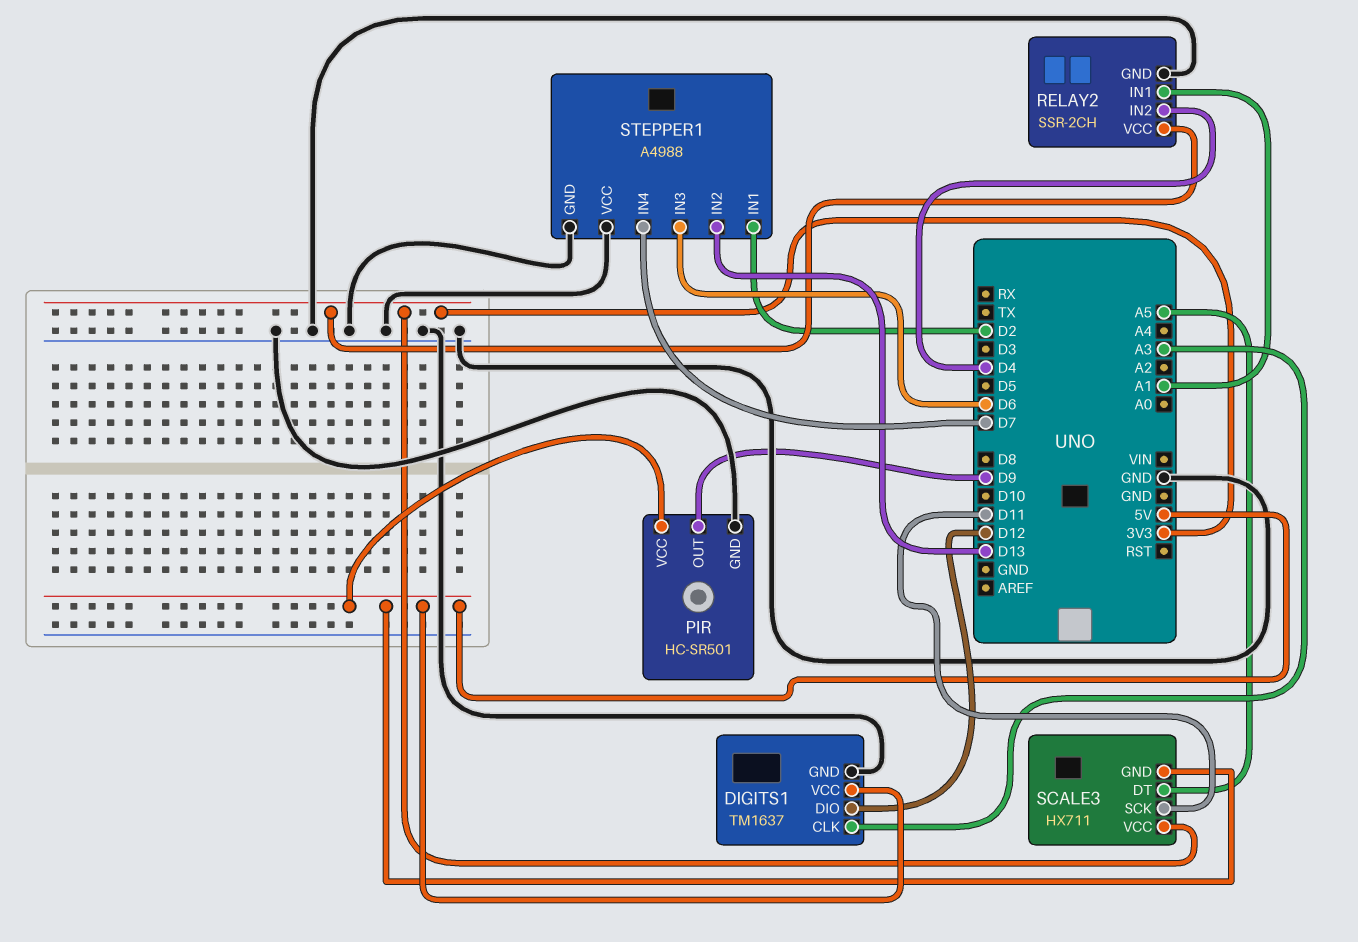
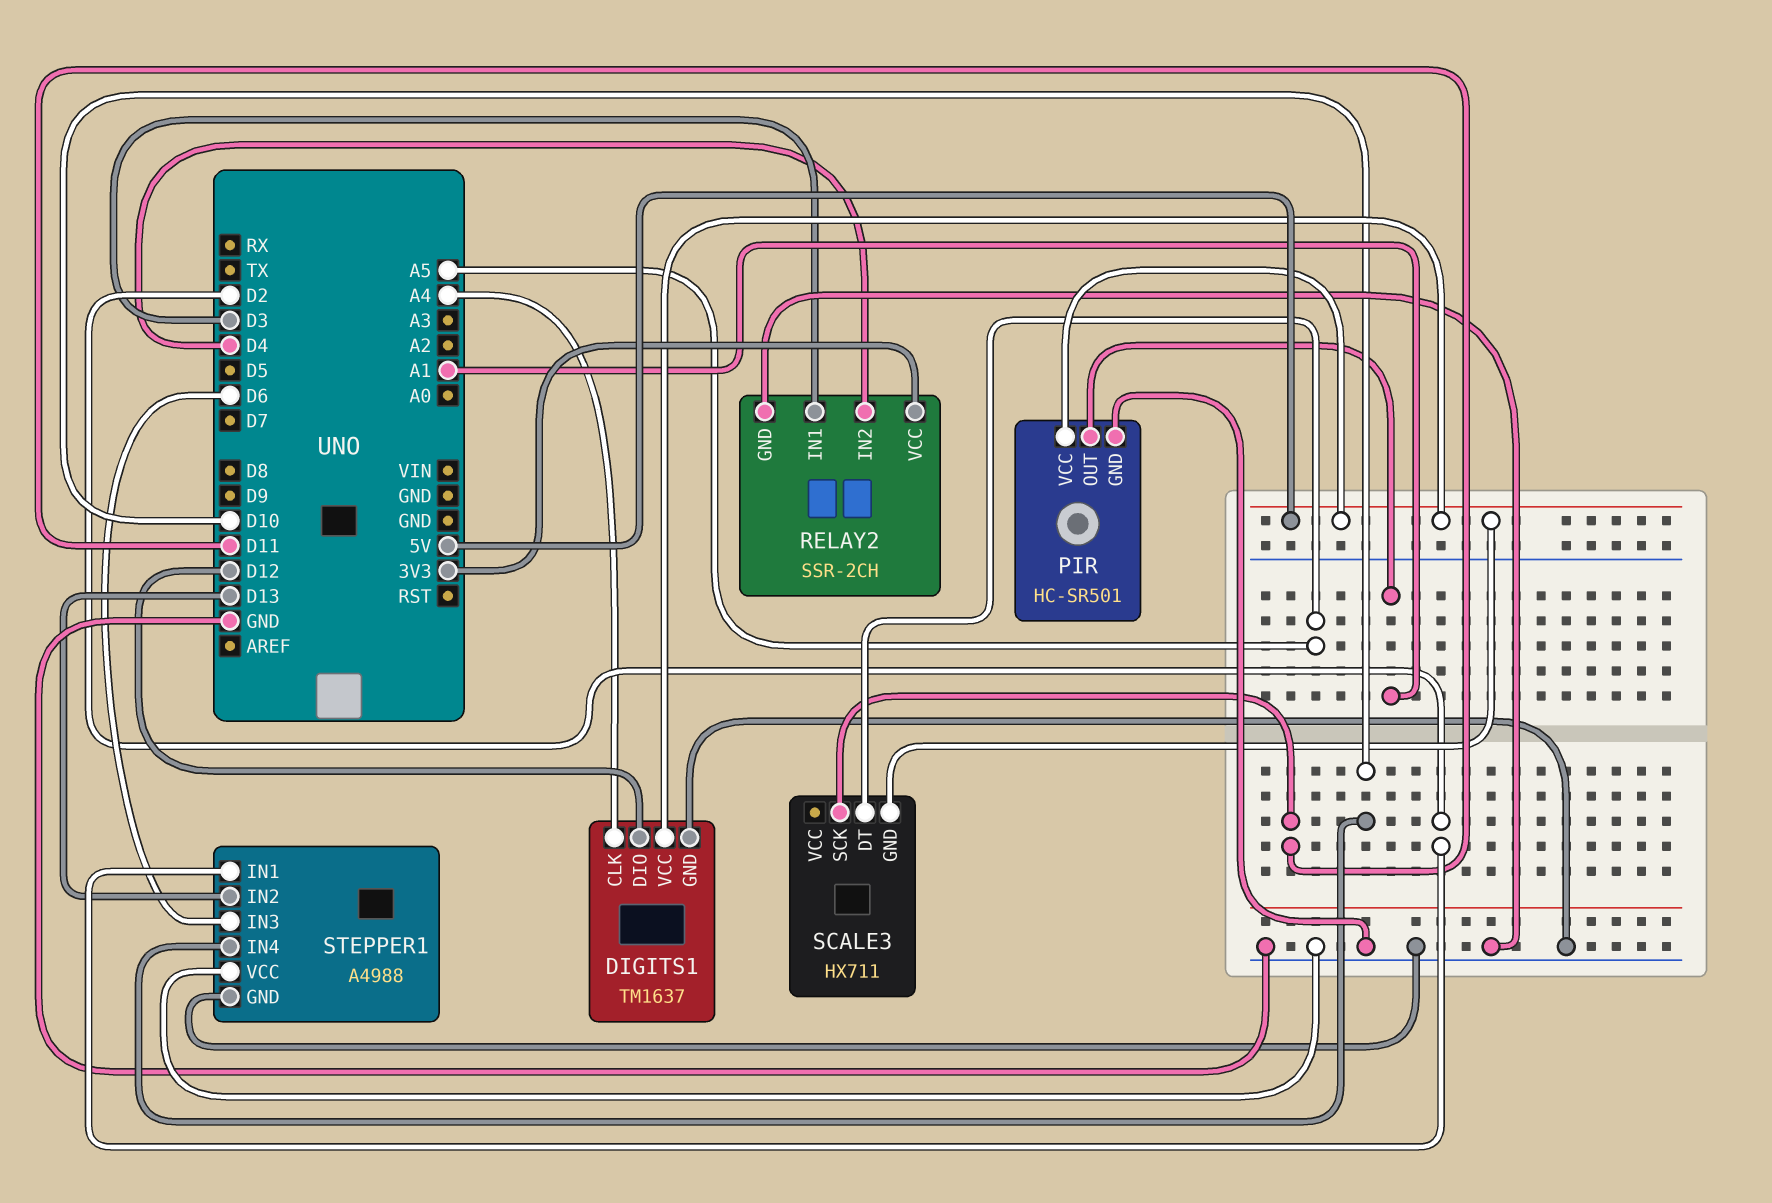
DIGITS1 pin CLK: A3 -> A4
PIR pin OUT: D9 -> A1
RELAY2 pin IN1: A1 -> D3
SCALE3 pin VCC: 3V3 -> none
STEPPER1 pin IN4: D7 -> D10

